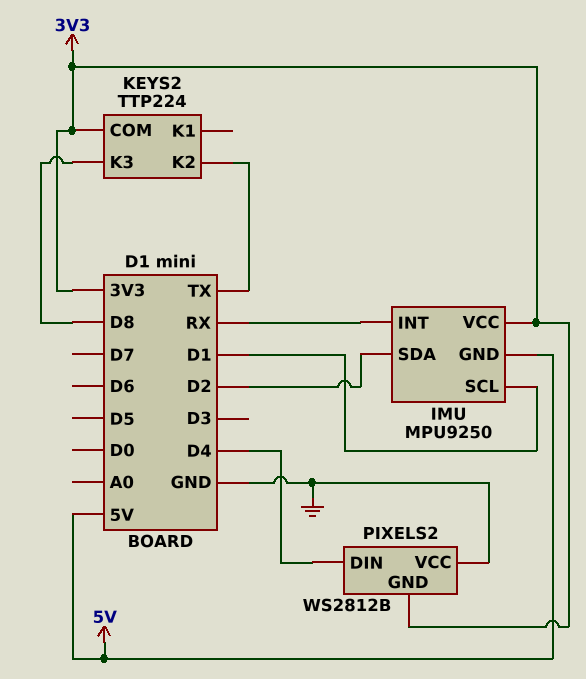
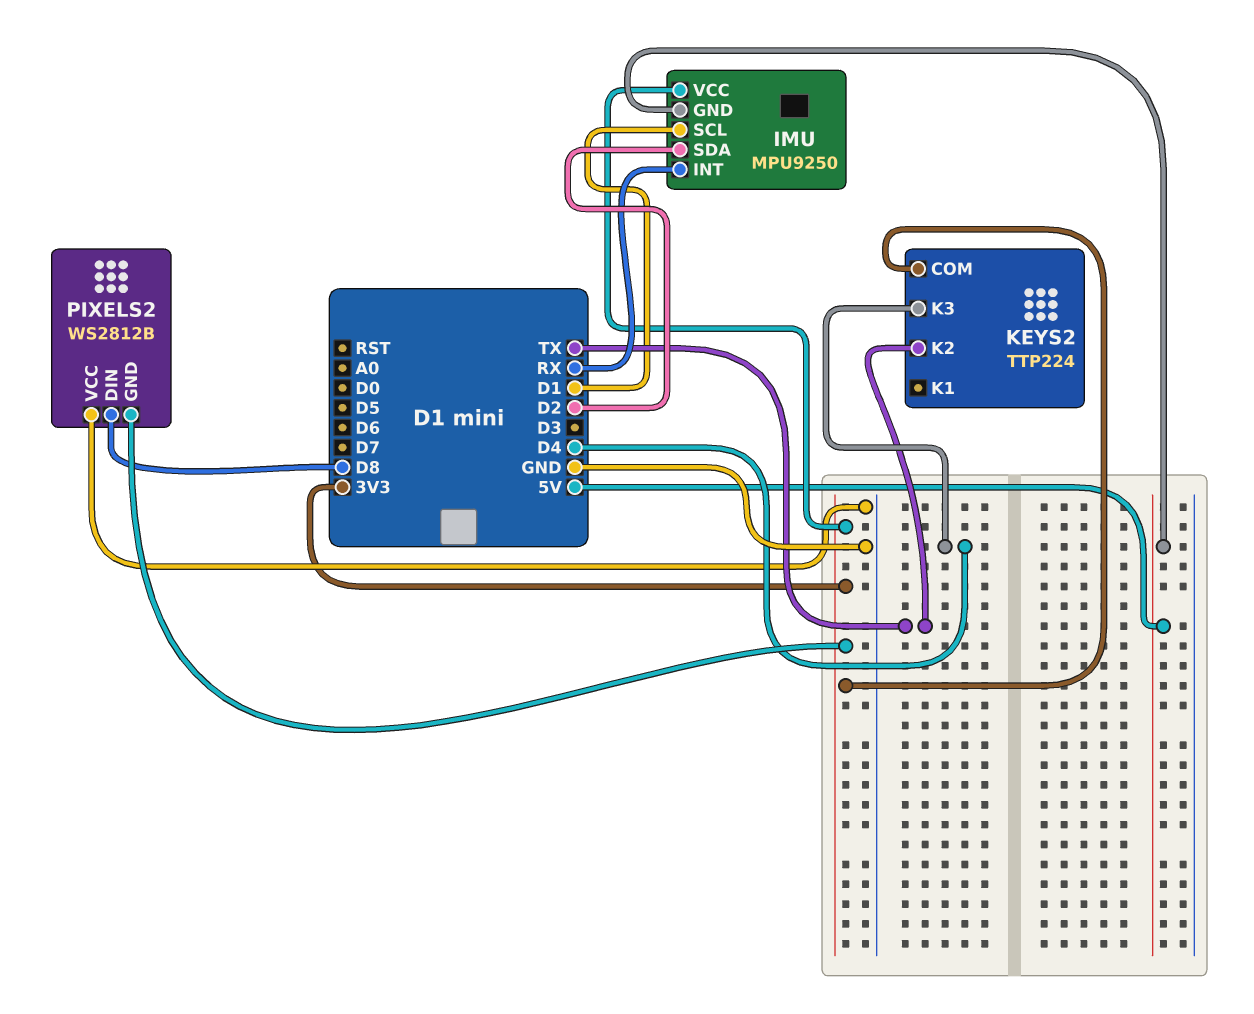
KEYS2 pin K3: D8 -> D4
PIXELS2 pin DIN: D4 -> D8

